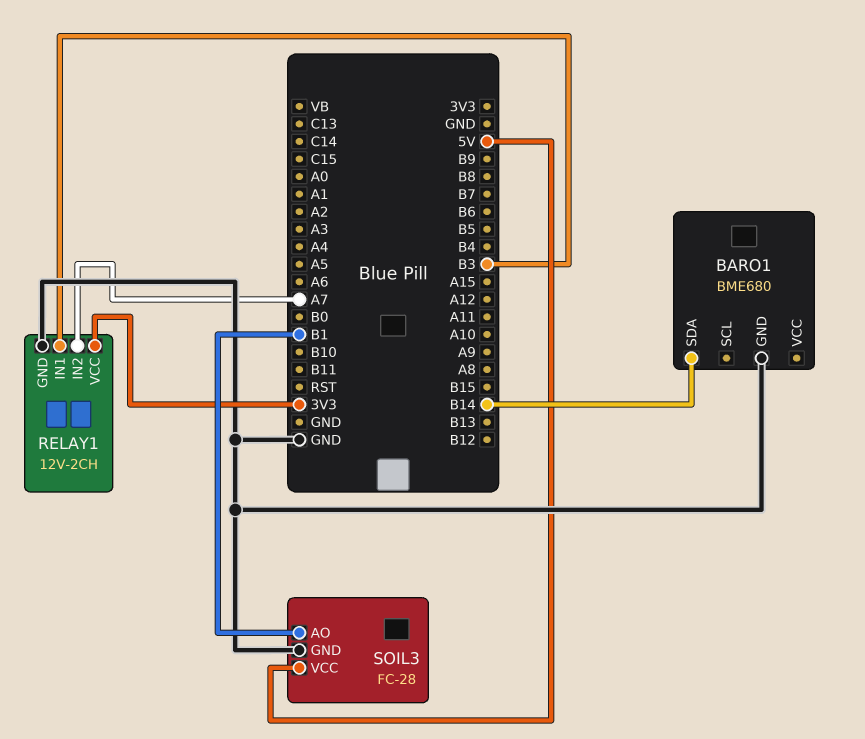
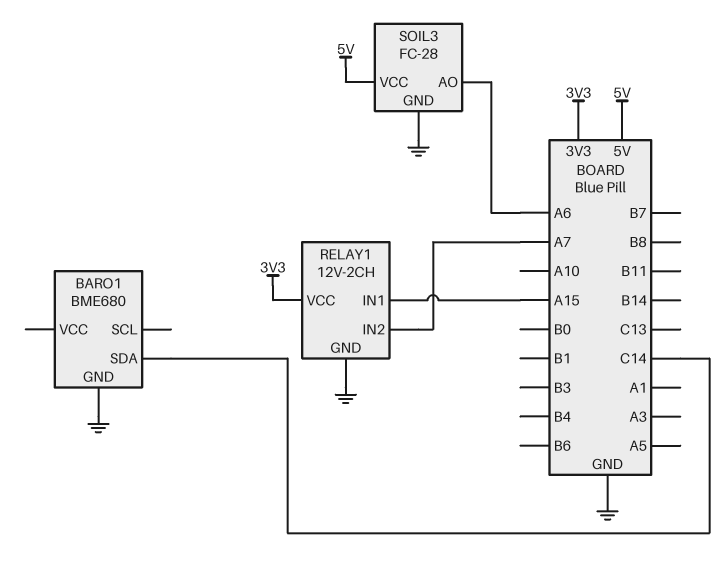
BARO1 pin SDA: B14 -> C14
RELAY1 pin IN1: B3 -> A15
SOIL3 pin AO: B1 -> A6

